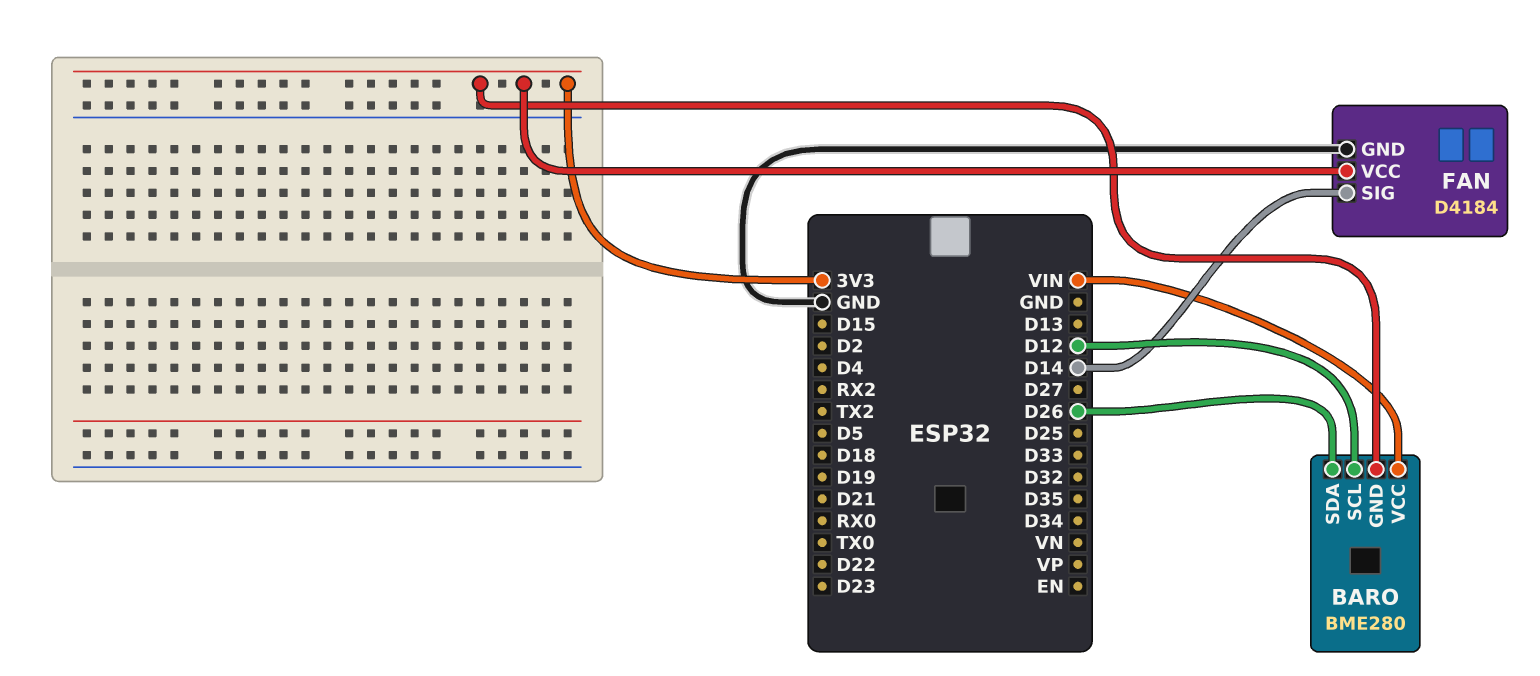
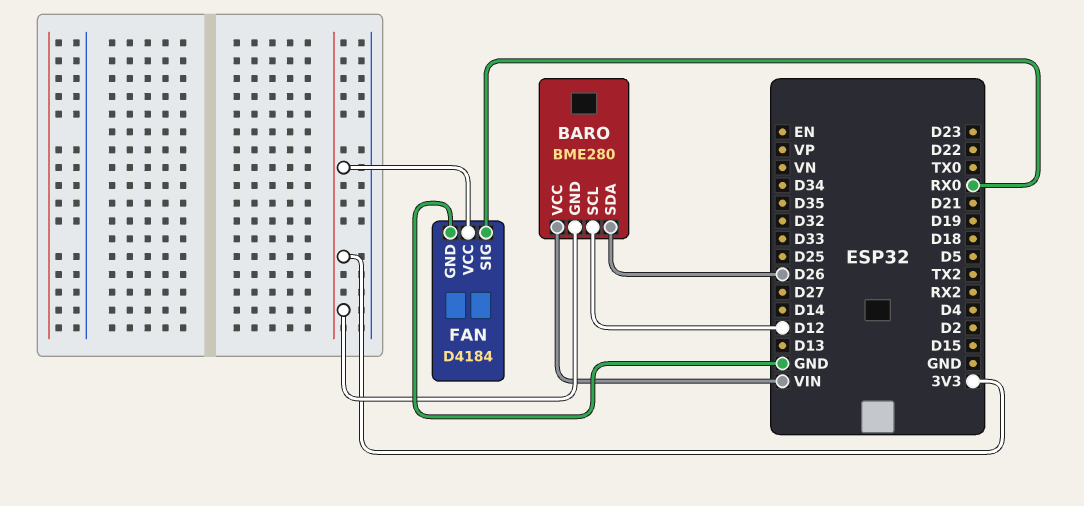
FAN pin SIG: D14 -> RX0

